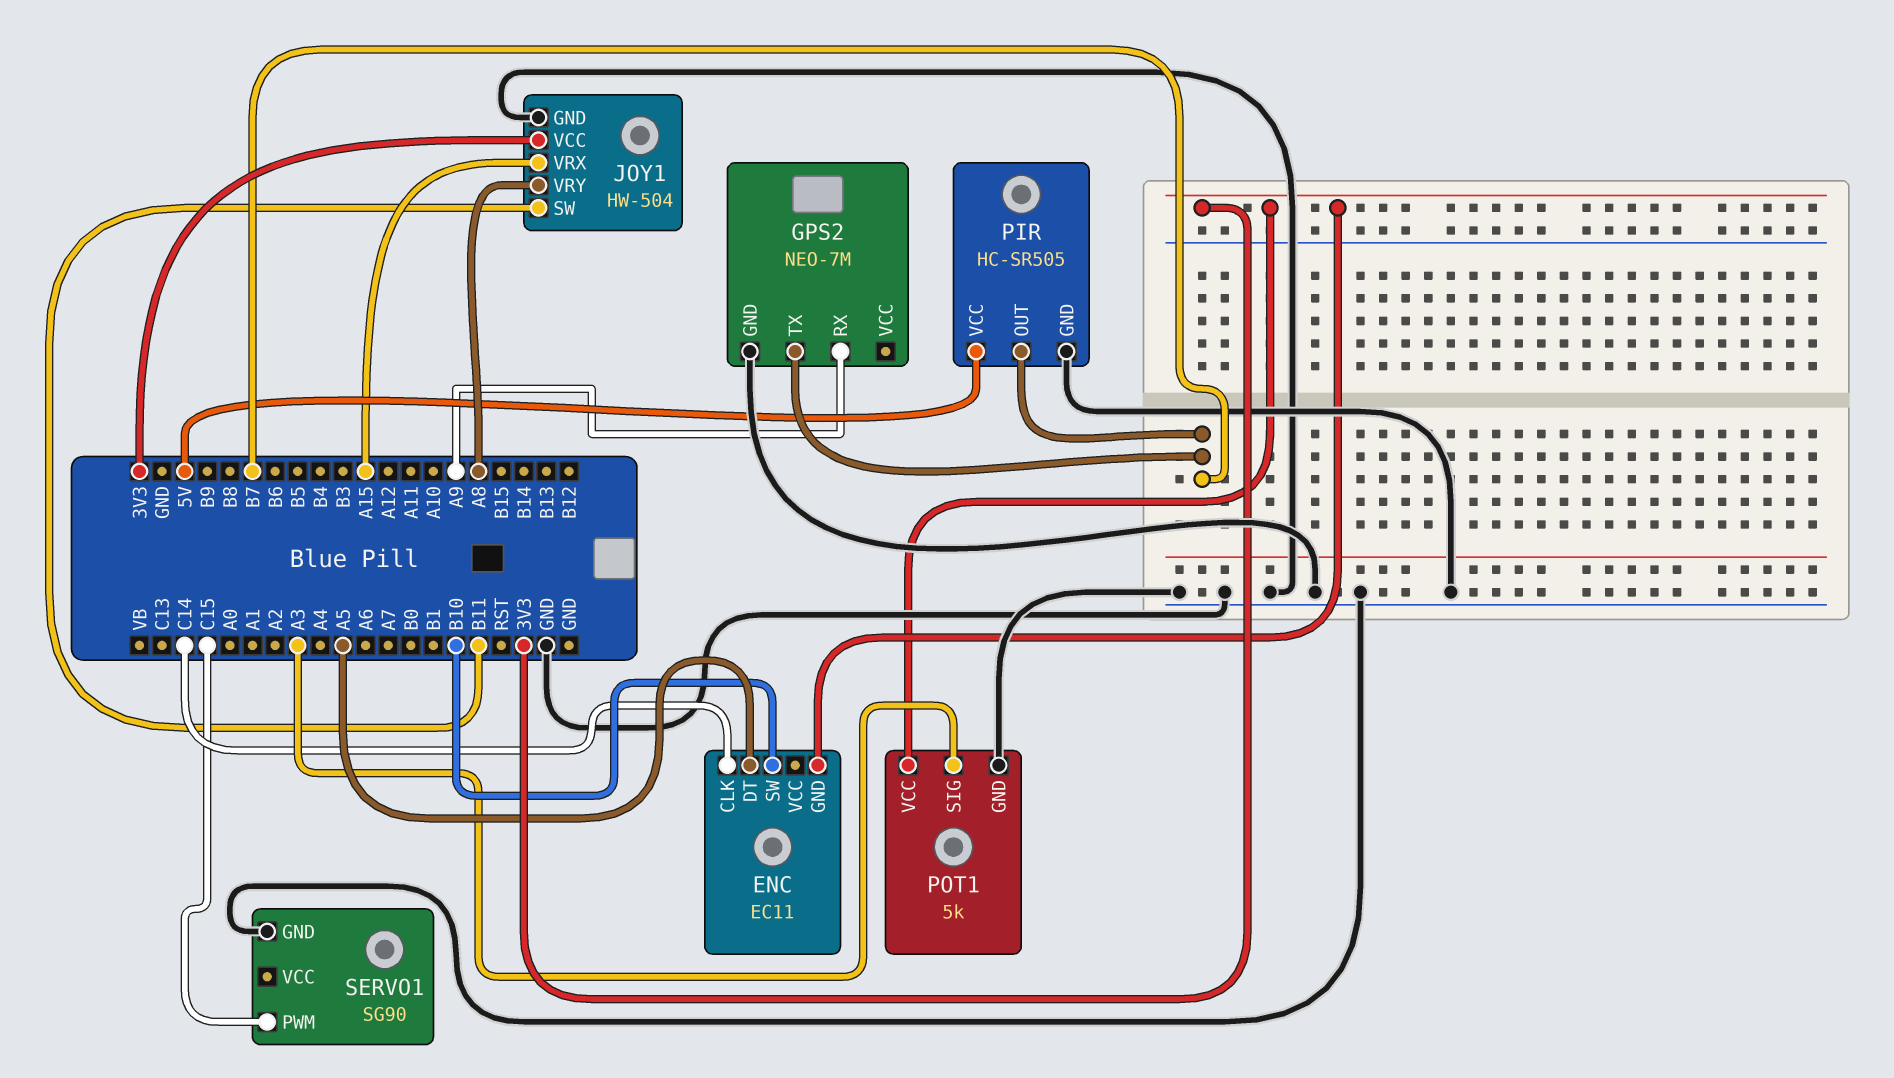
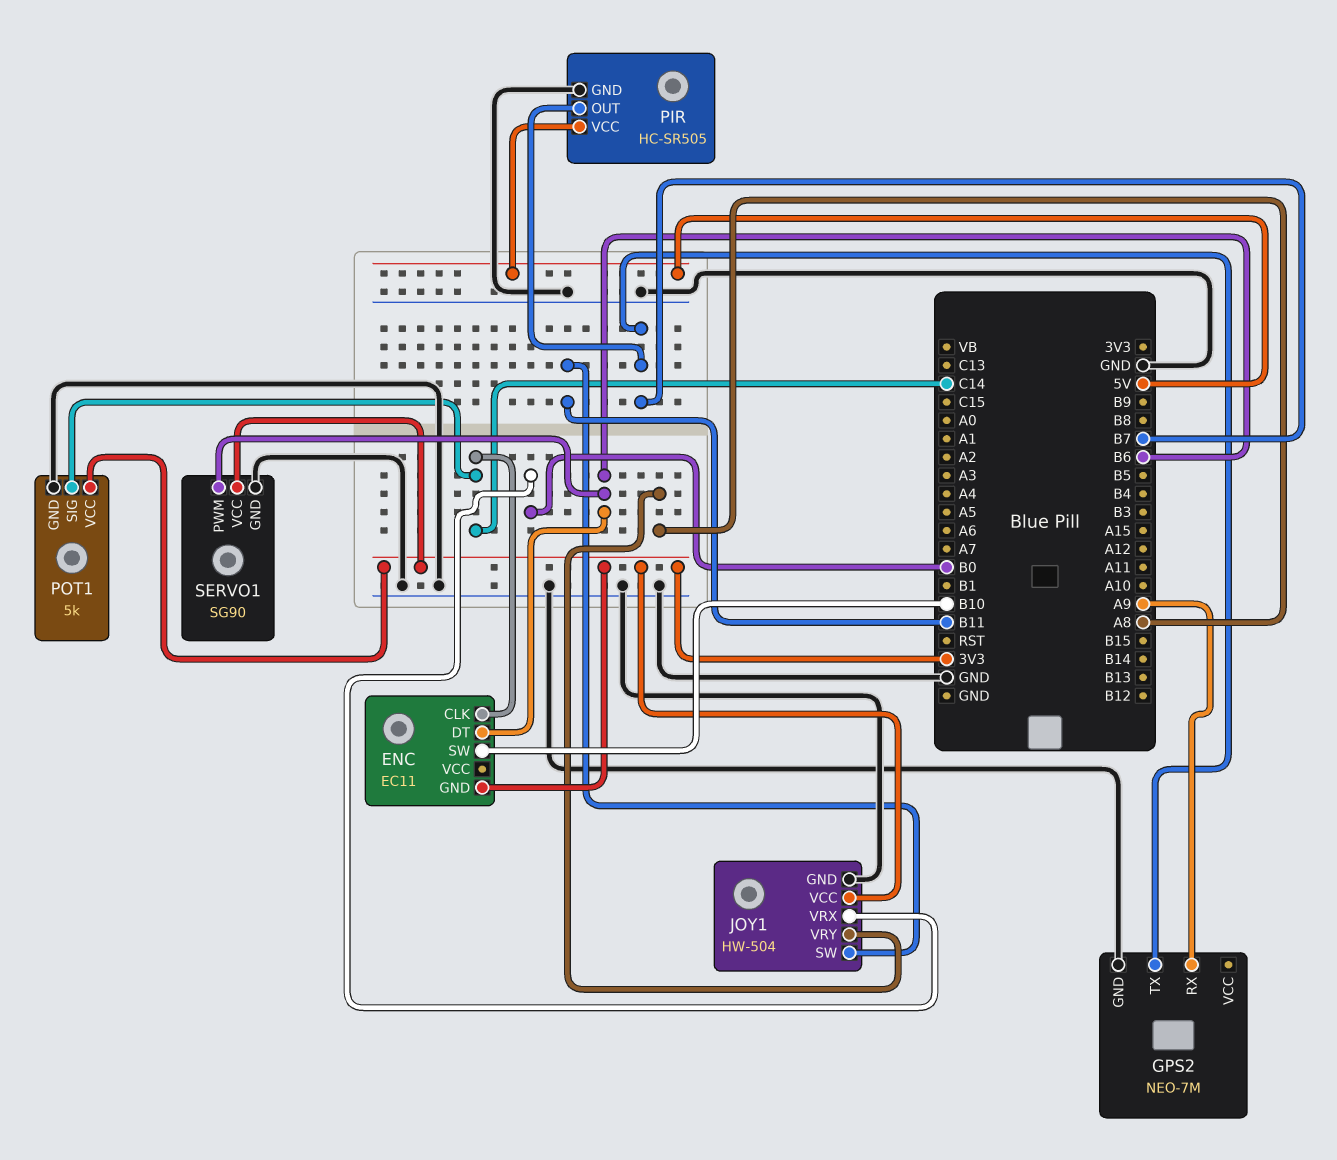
ENC pin DT: A5 -> B6
JOY1 pin VRX: A15 -> B0
POT1 pin SIG: A3 -> C14
SERVO1 pin PWM: C15 -> B6
SERVO1 pin VCC: none -> 3V3

